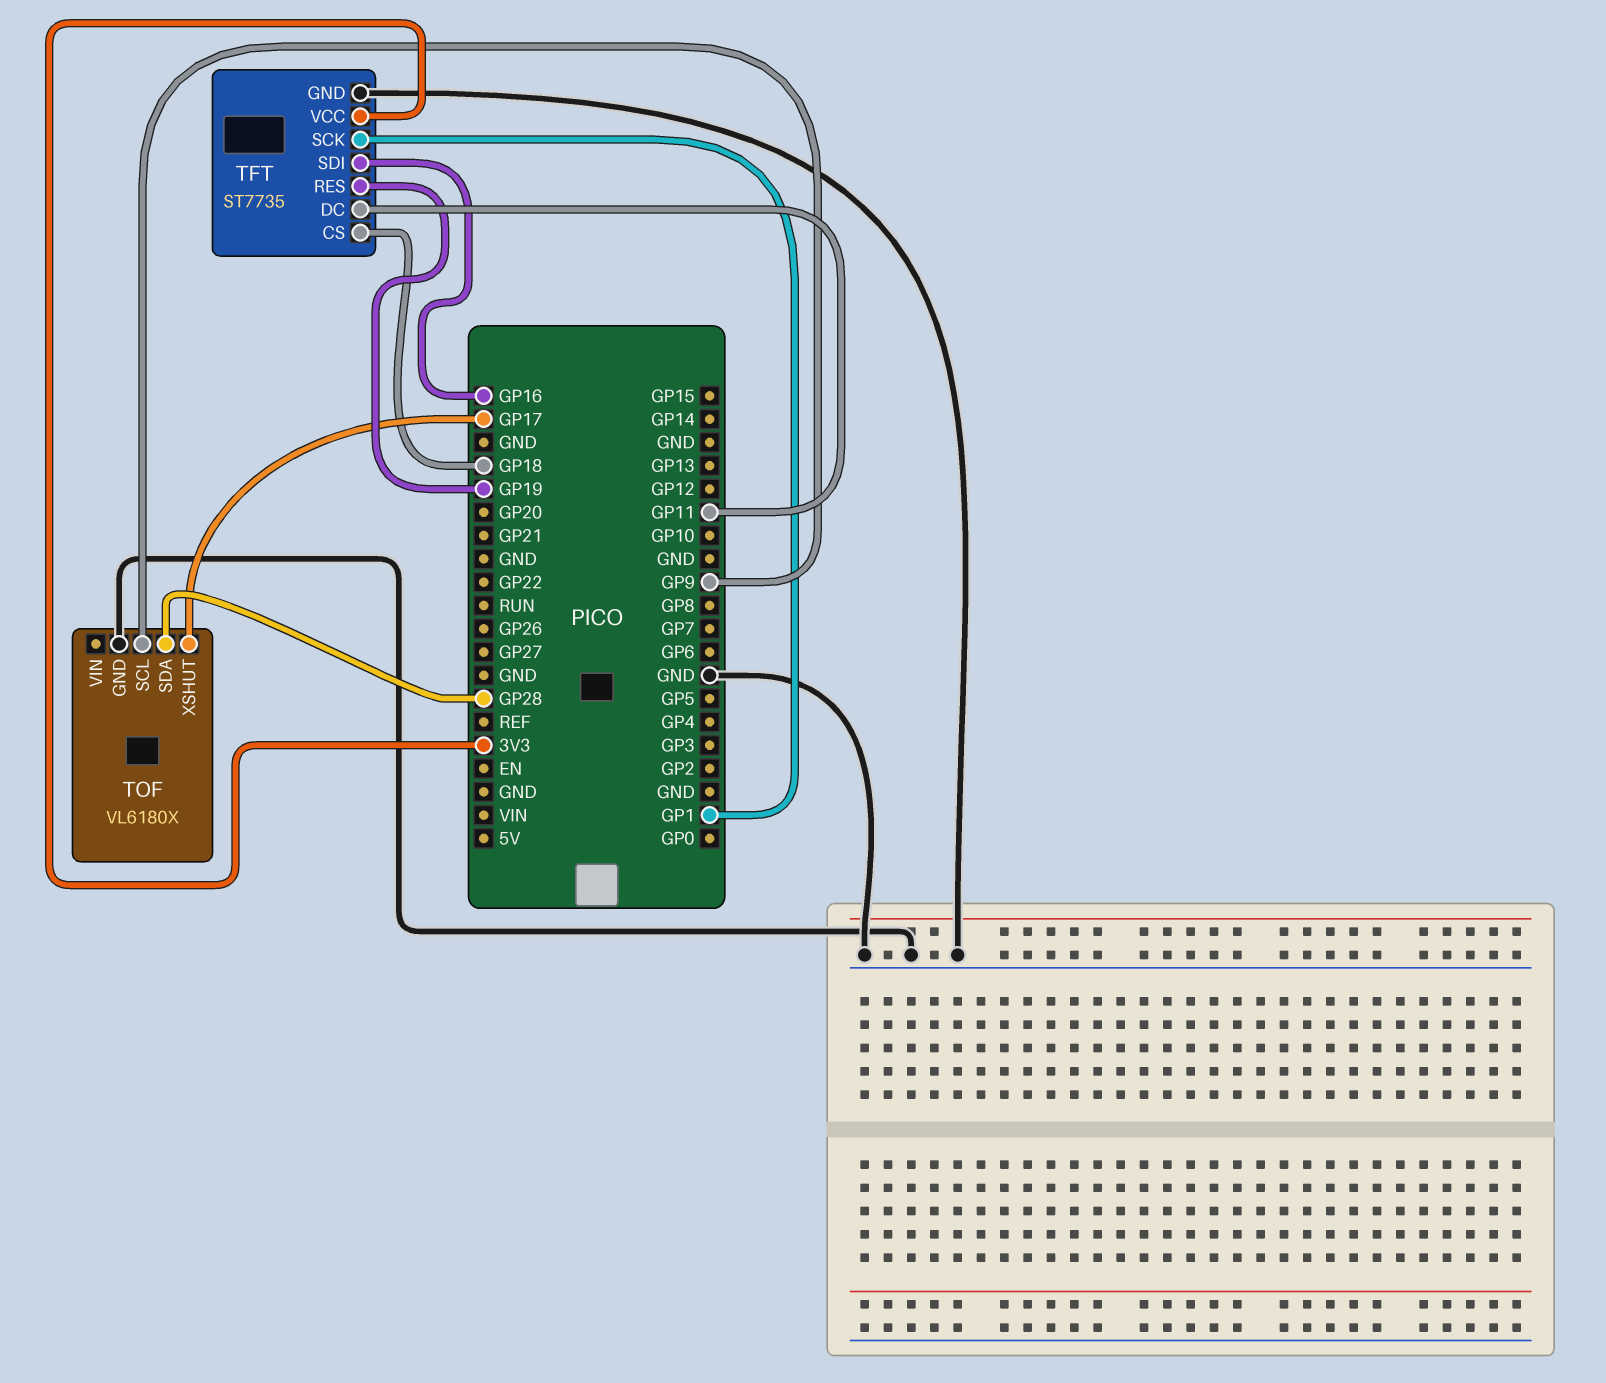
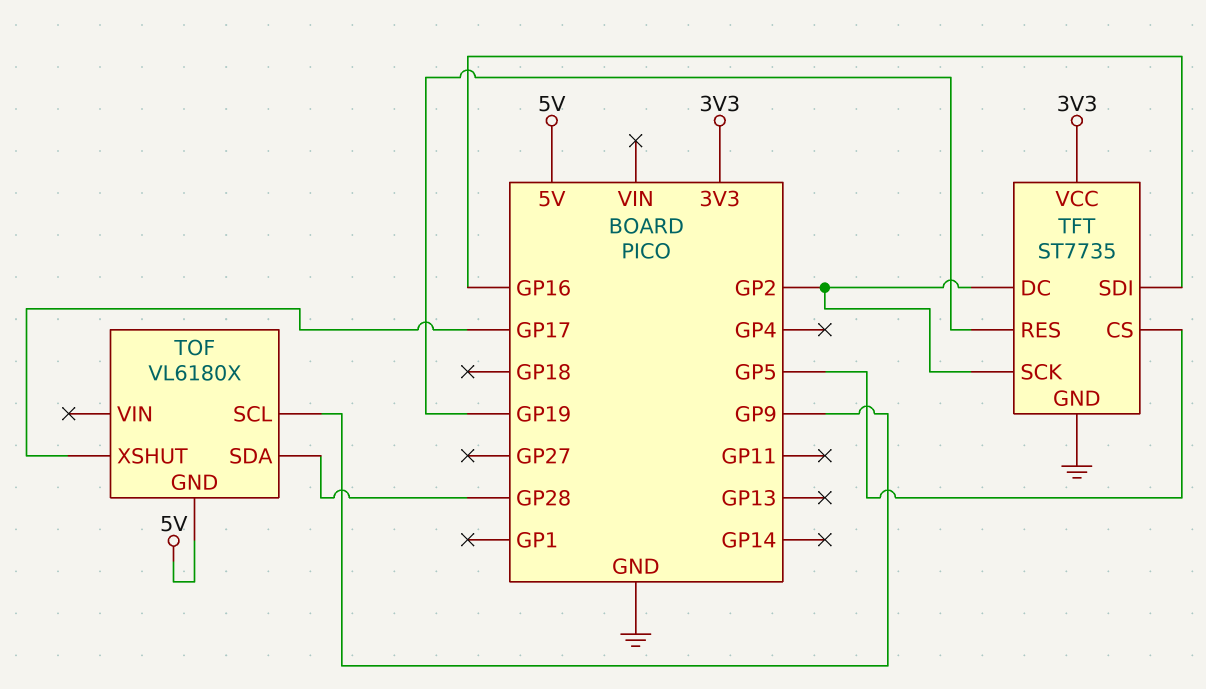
TFT pin CS: GP18 -> GP5
TFT pin DC: GP11 -> GP2
TFT pin SCK: GP1 -> GP2
TOF pin GND: GND -> 5V

